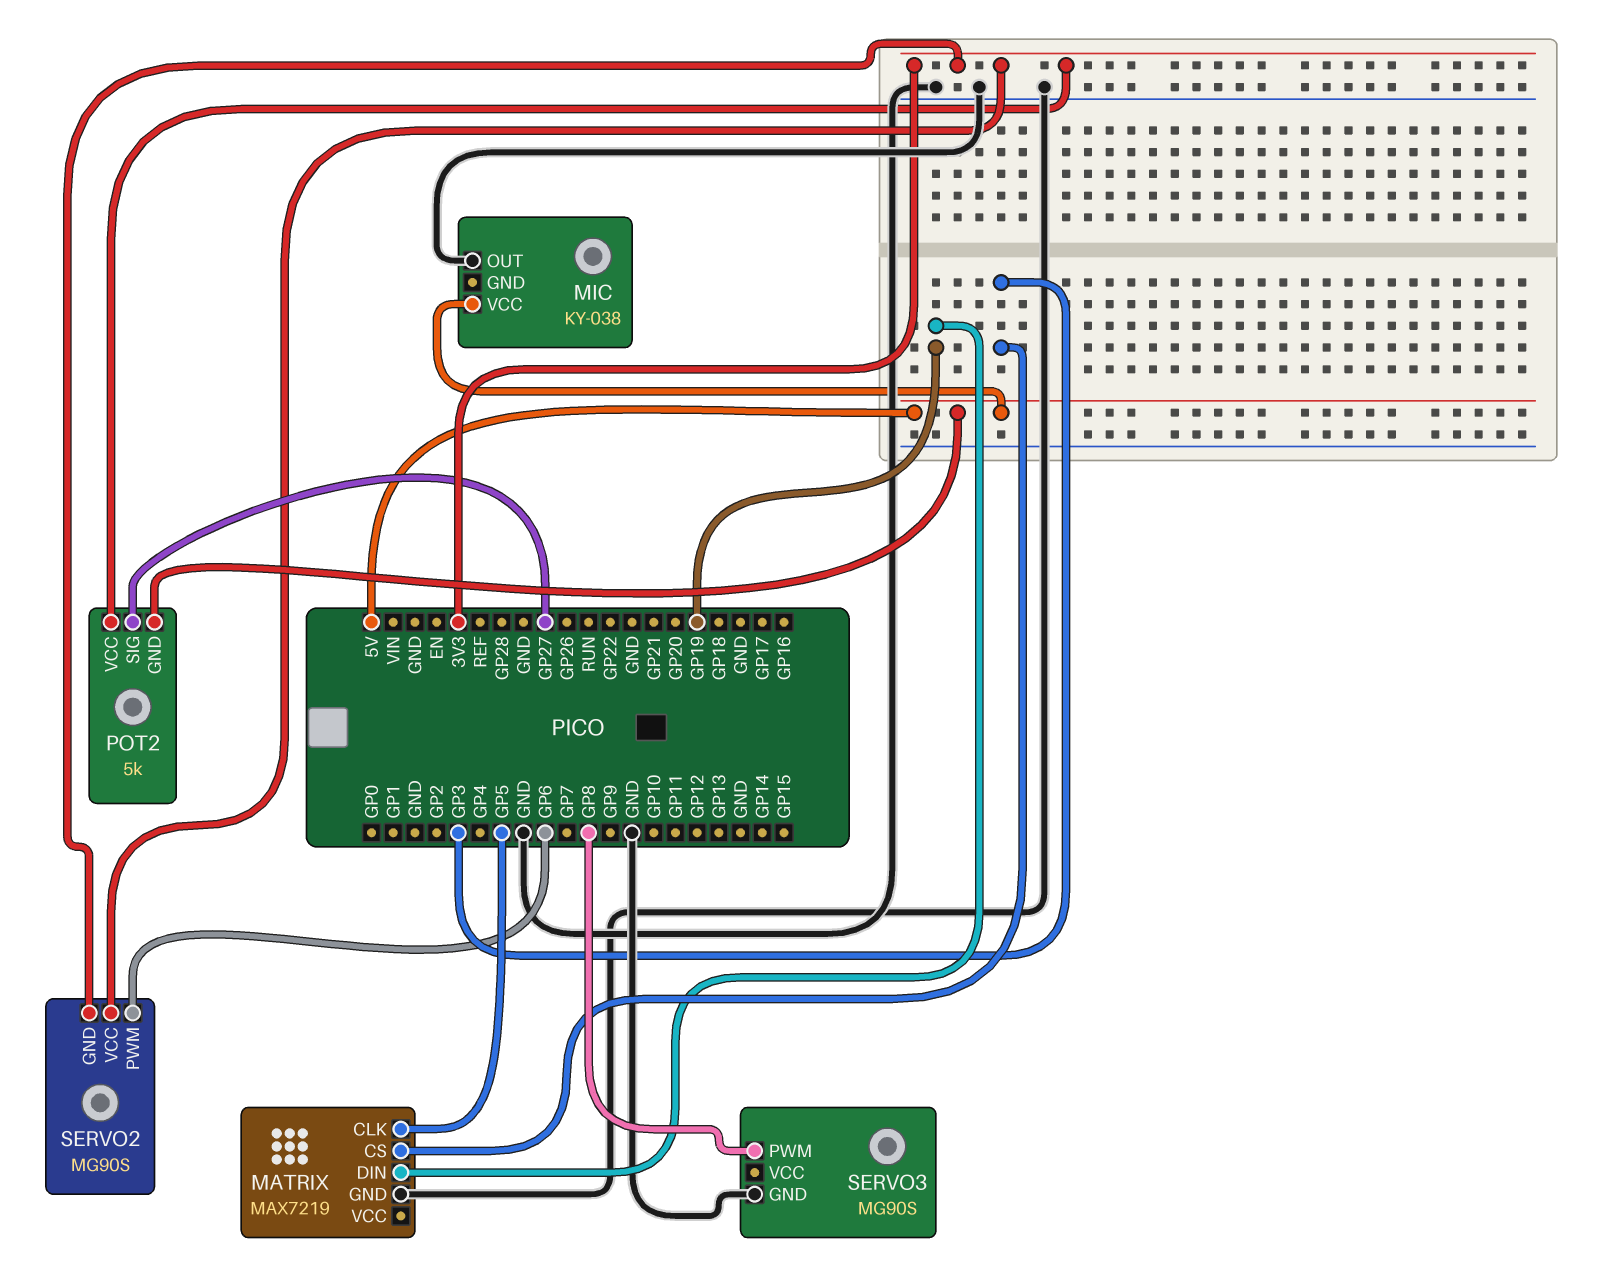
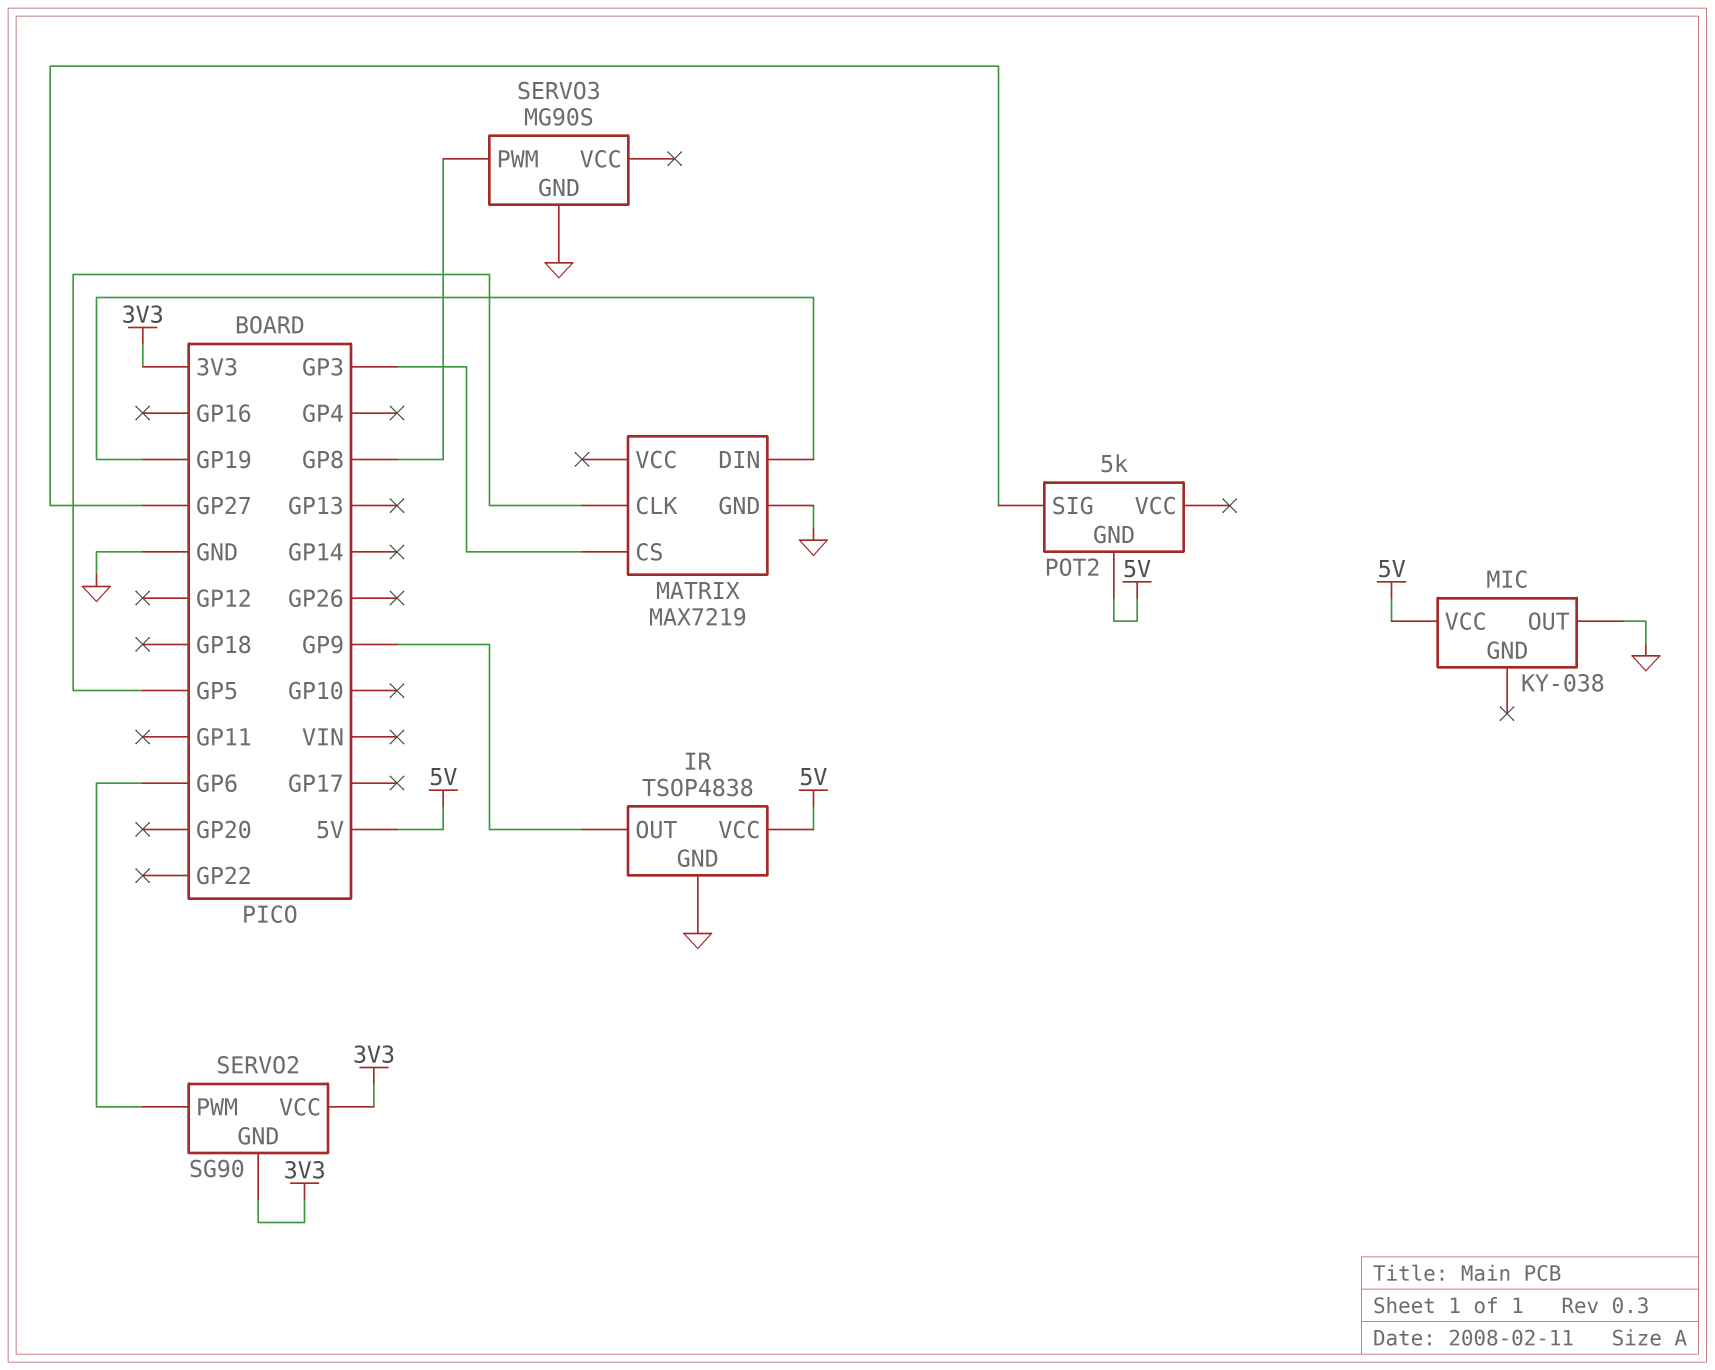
IR: none -> TSOP4838
IR pin GND: none -> GND
IR pin OUT: none -> GP9
IR pin VCC: none -> 5V
POT2 pin VCC: 3V3 -> none
SERVO2: MG90S -> SG90

